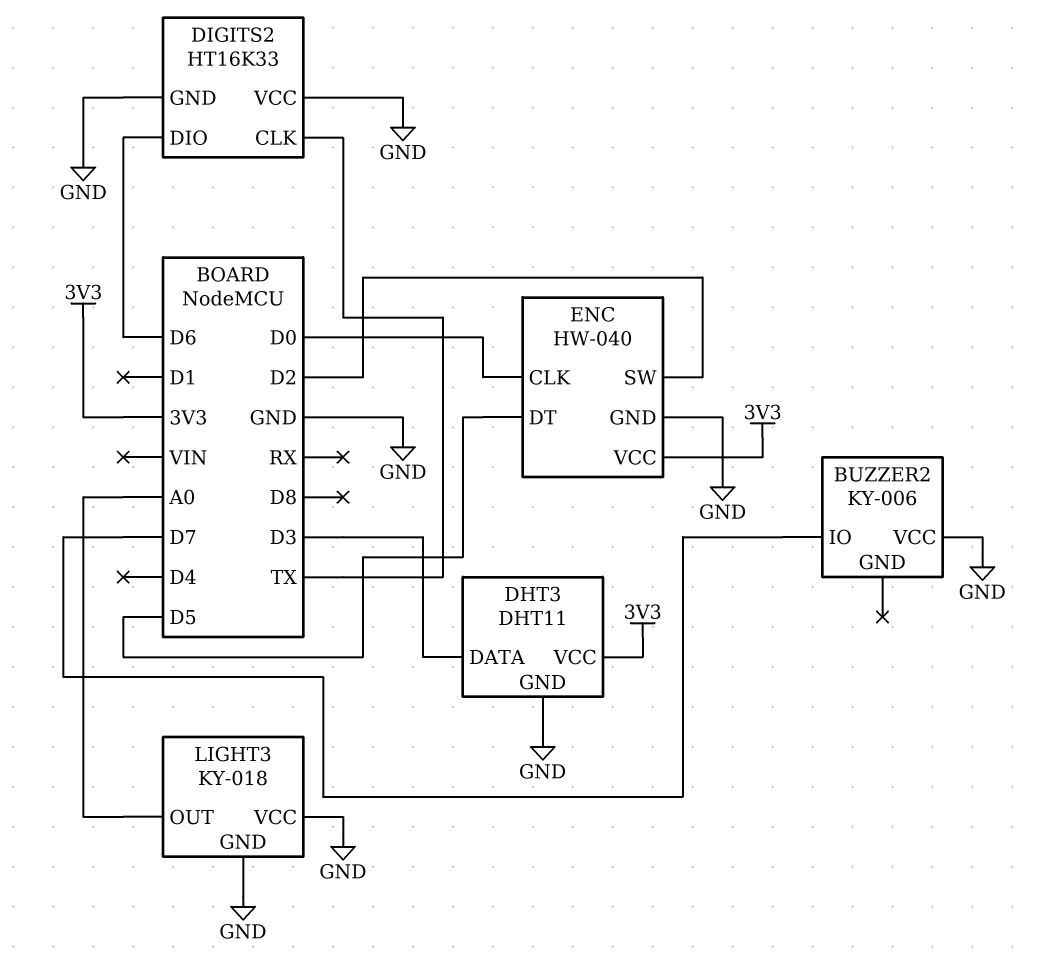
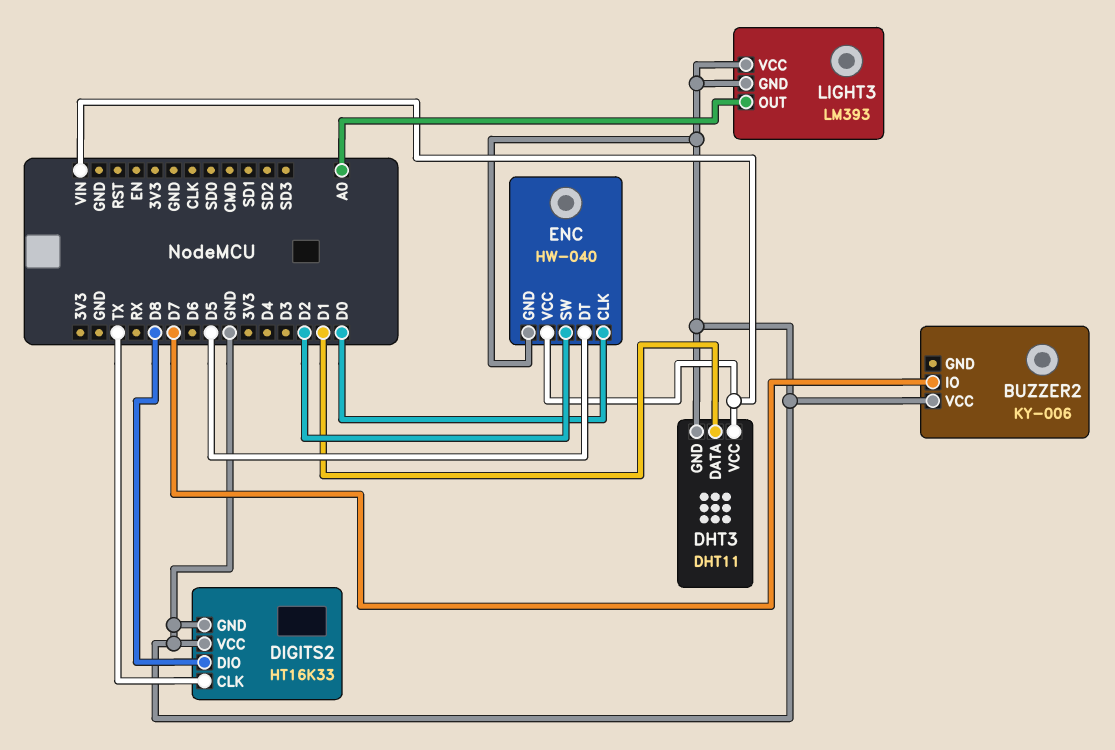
DHT3 pin DATA: D3 -> D1
DHT3 pin VCC: 3V3 -> VIN
DIGITS2 pin DIO: D6 -> D8
ENC pin VCC: 3V3 -> VIN
LIGHT3: KY-018 -> LM393

